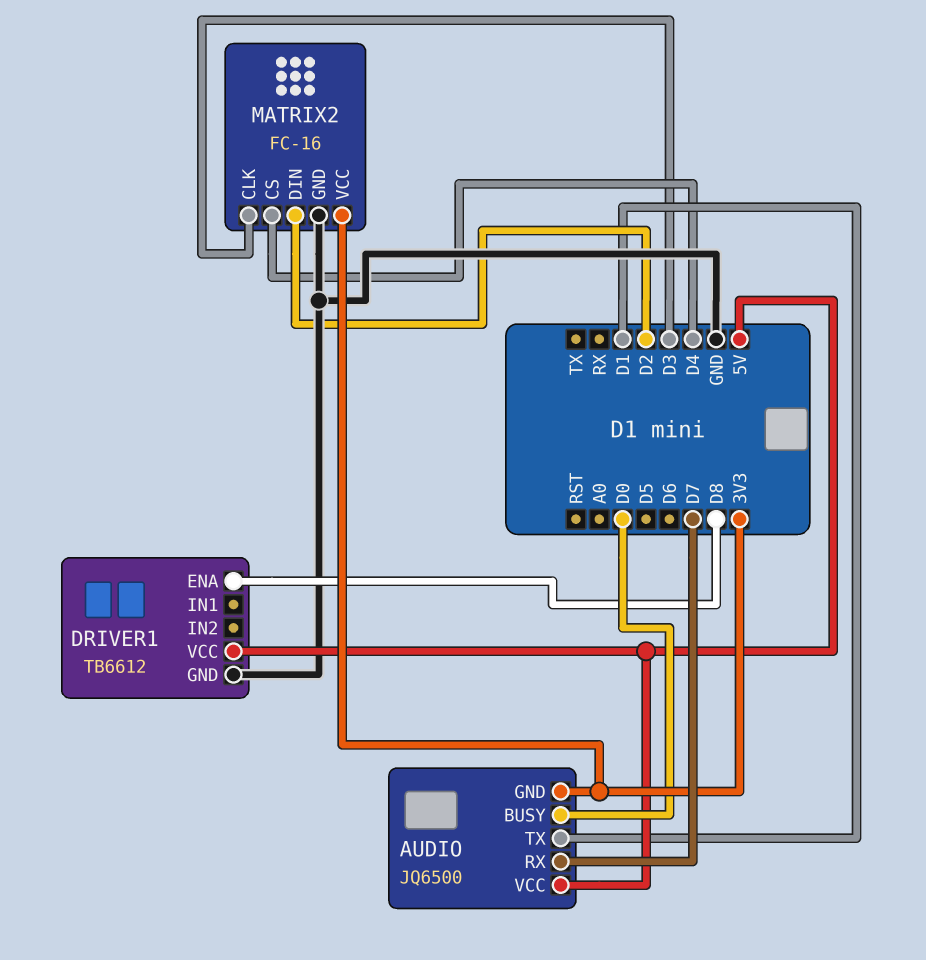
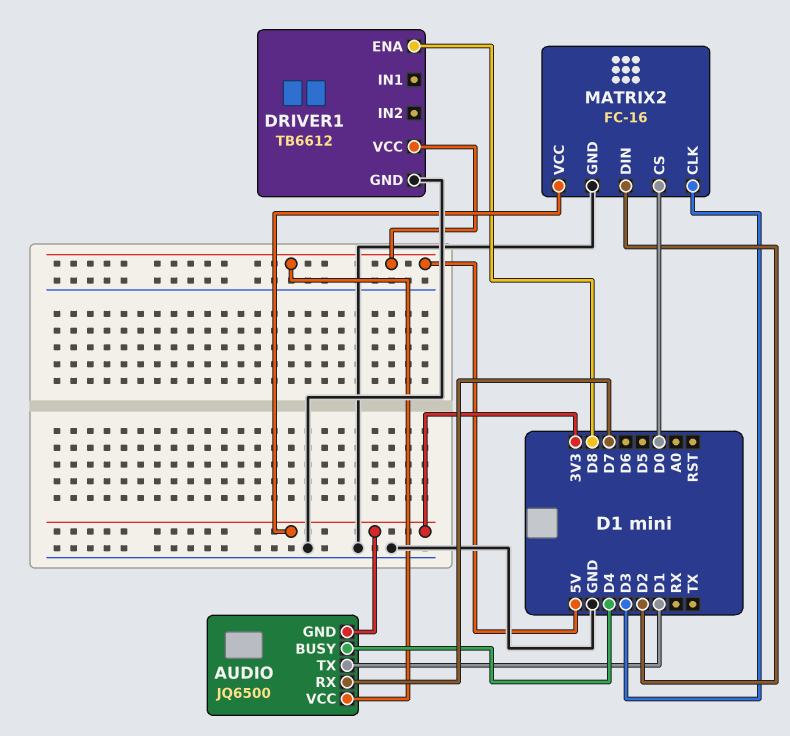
AUDIO pin BUSY: D0 -> D4
MATRIX2 pin CS: D4 -> D0

